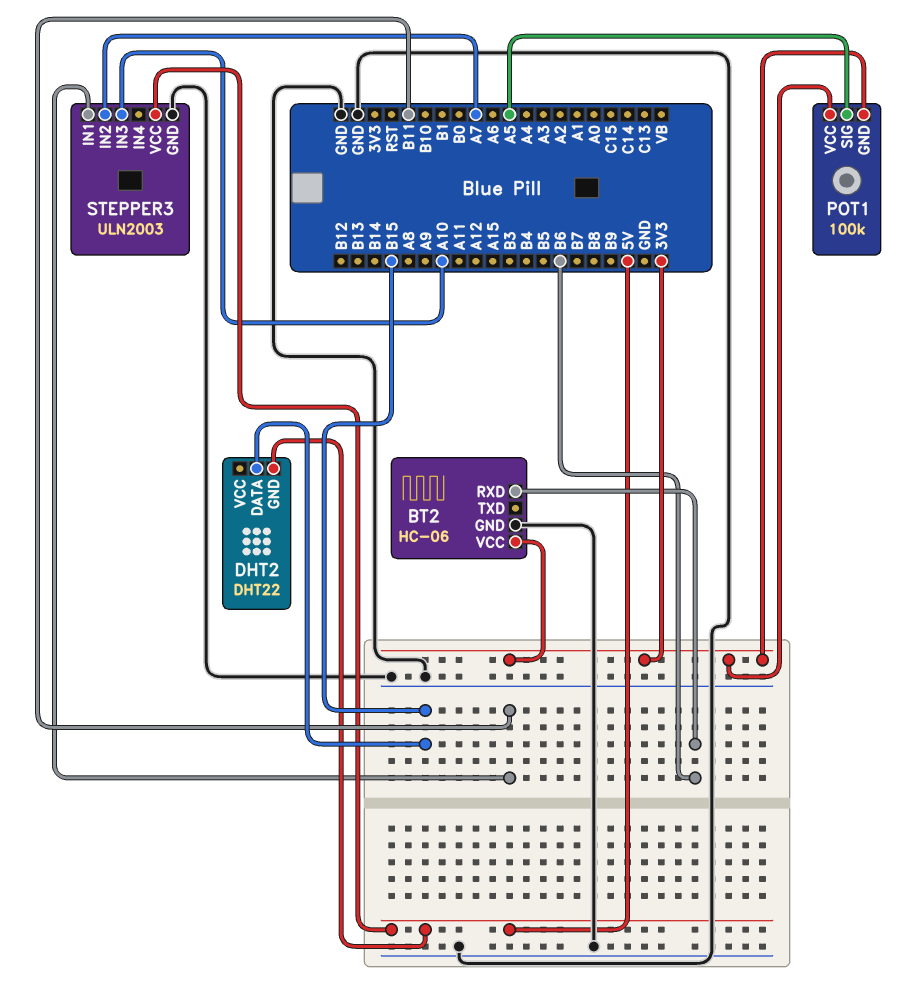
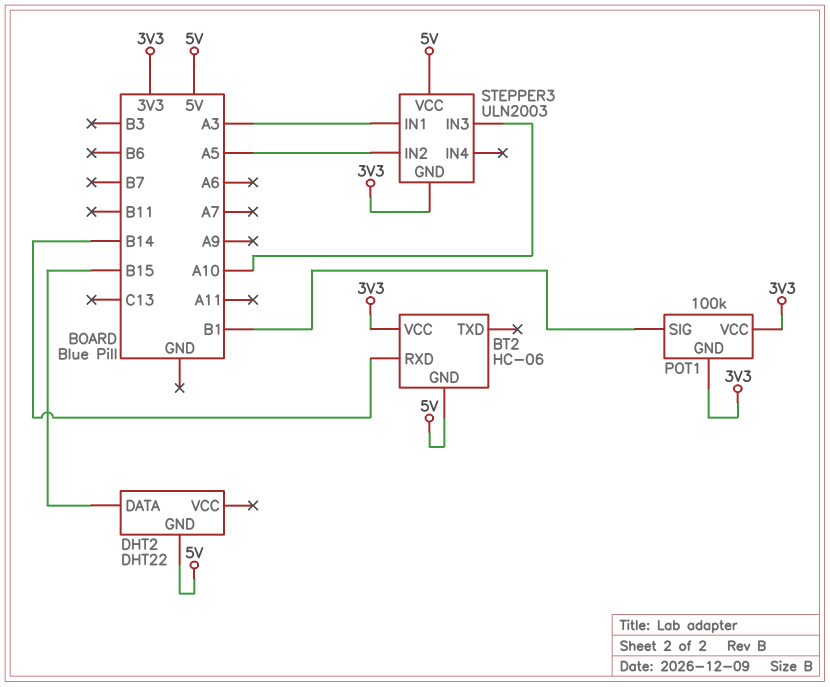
BT2 pin GND: GND -> 5V
BT2 pin RXD: B6 -> B14
POT1 pin SIG: A5 -> B1
STEPPER3 pin GND: GND -> 3V3
STEPPER3 pin IN1: B11 -> A3
STEPPER3 pin IN2: A7 -> A5

